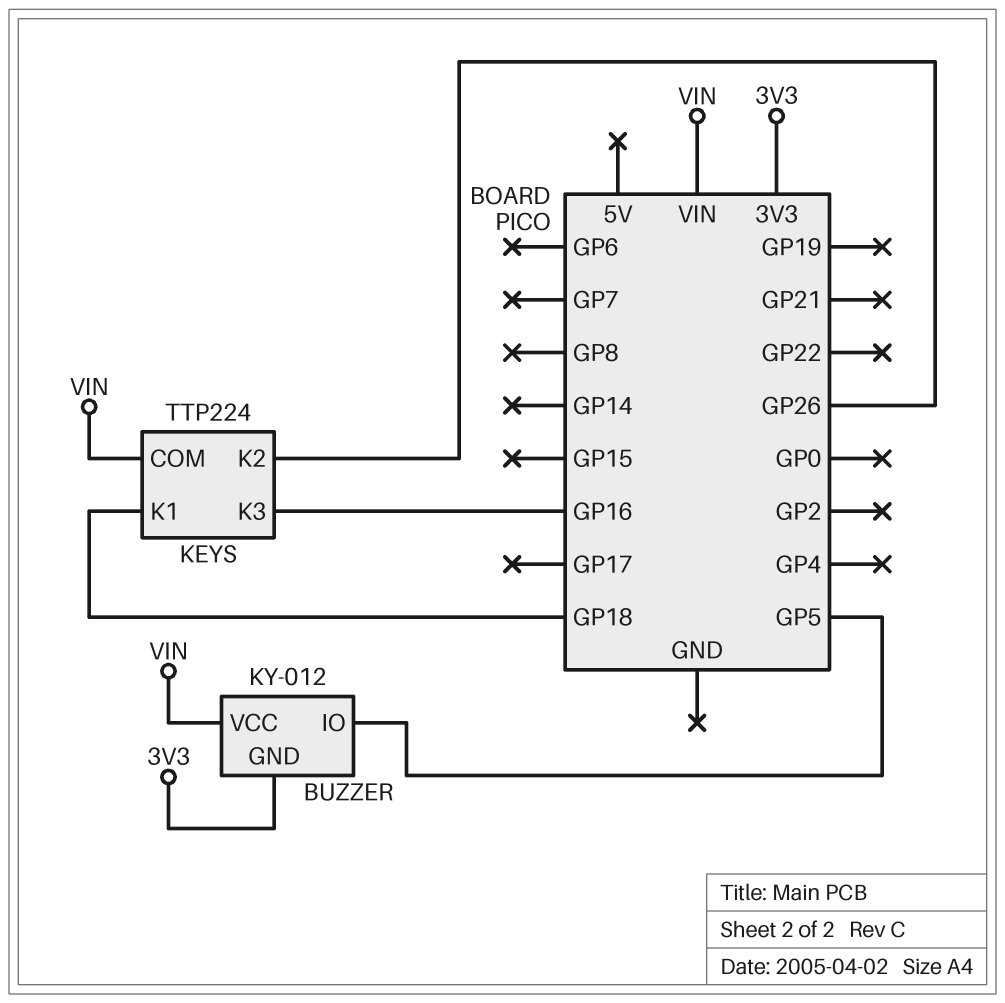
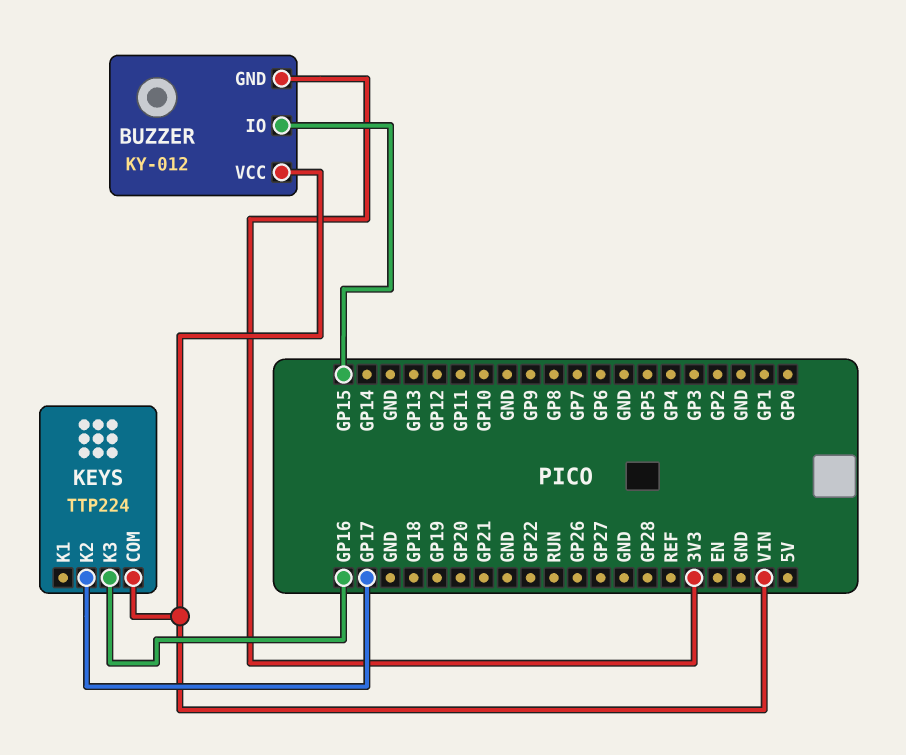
BUZZER pin IO: GP5 -> GP15
KEYS pin K1: GP18 -> none
KEYS pin K2: GP26 -> GP17

